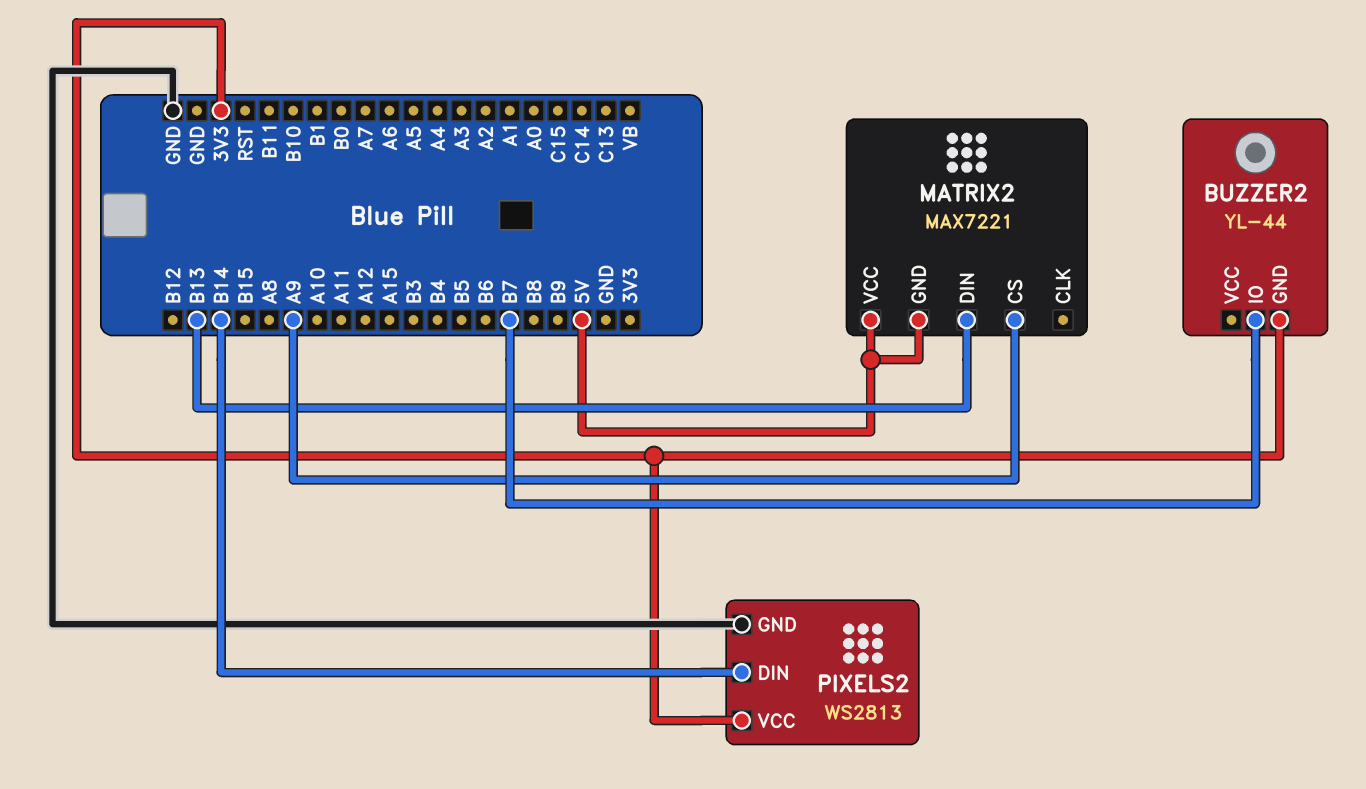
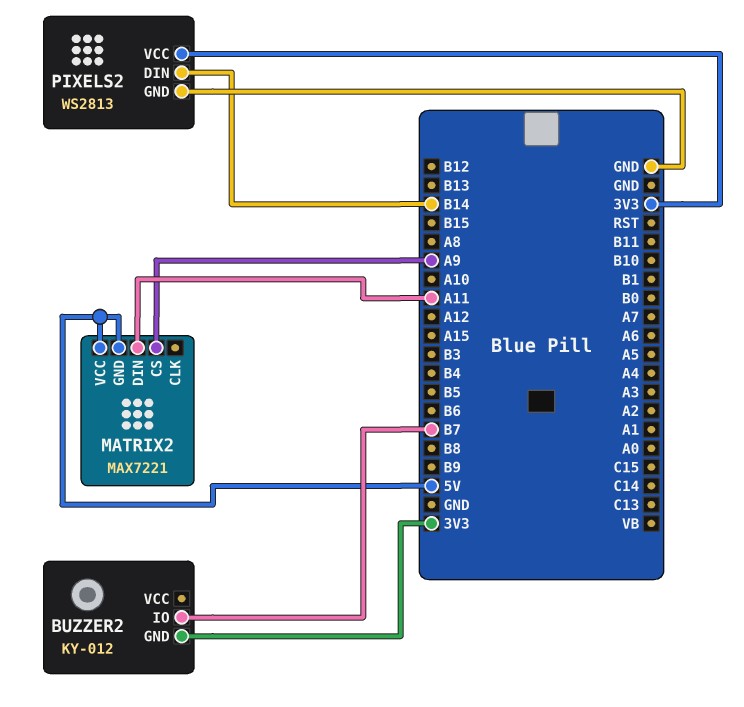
BUZZER2: YL-44 -> KY-012
MATRIX2 pin DIN: B13 -> A11

